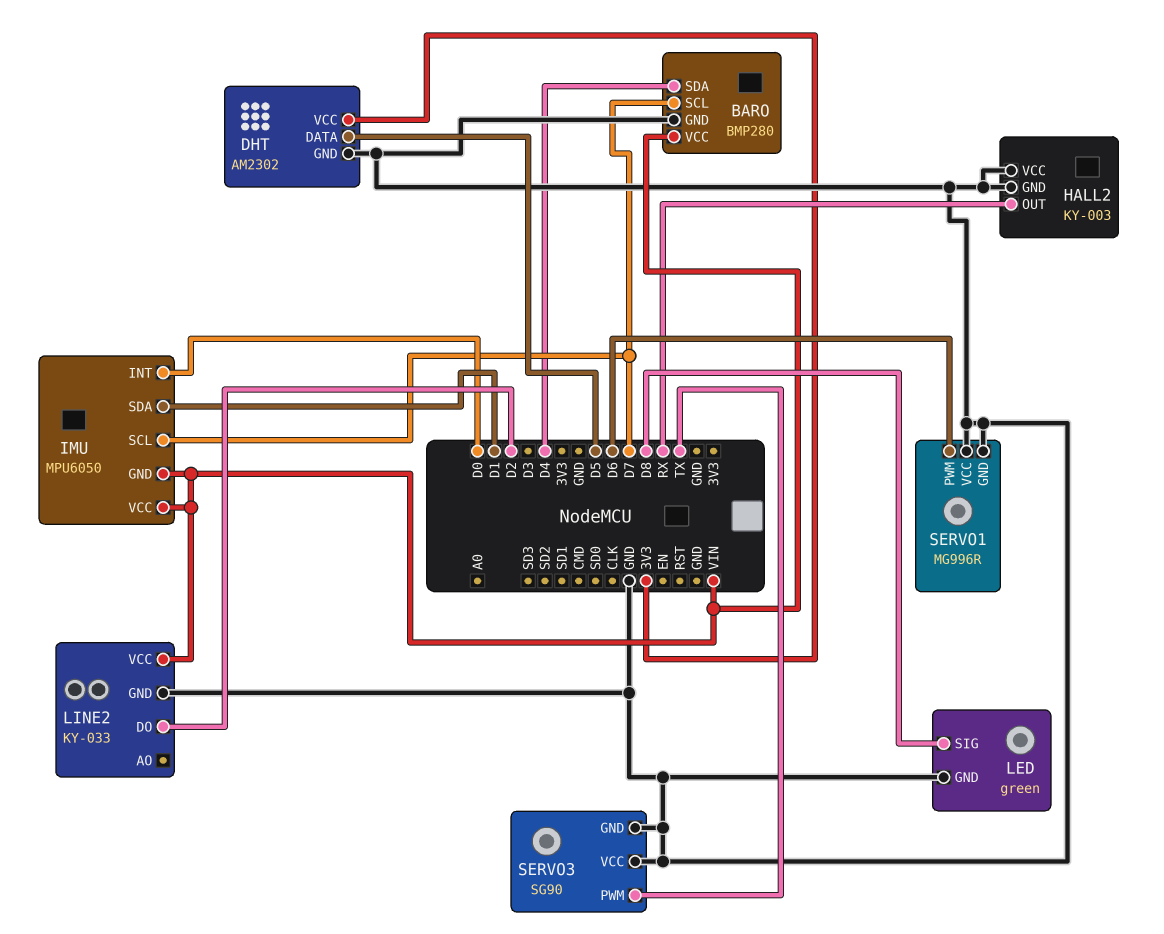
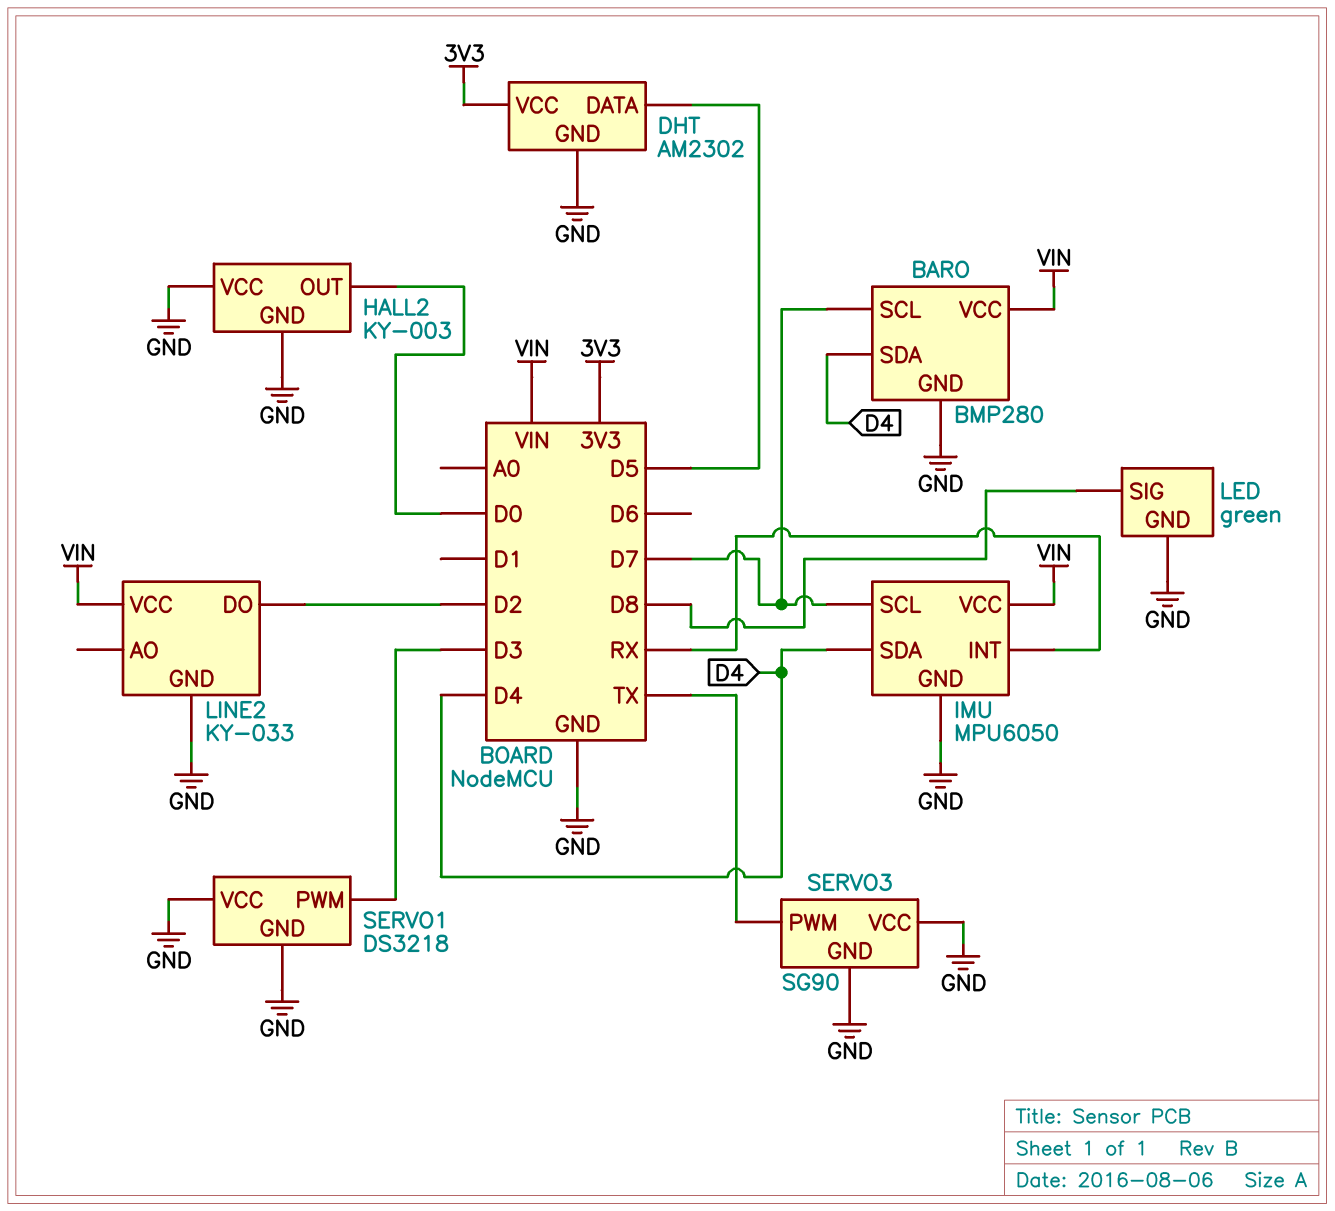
HALL2 pin OUT: RX -> D0
IMU pin GND: VIN -> GND
IMU pin INT: D0 -> RX
IMU pin SDA: D1 -> D4
SERVO1: MG996R -> DS3218
SERVO1 pin PWM: D6 -> D3

